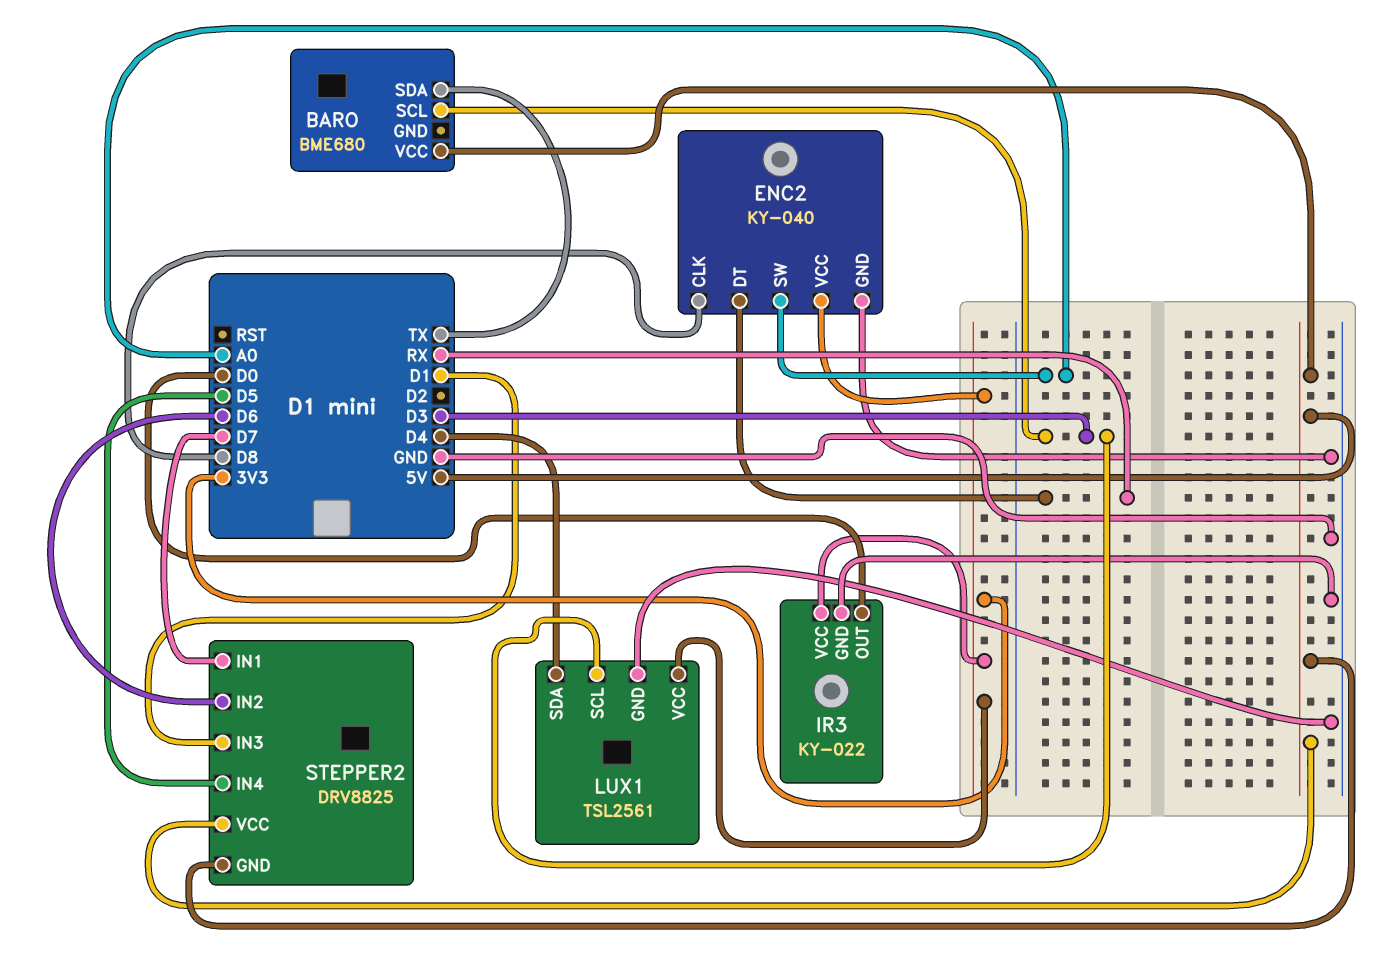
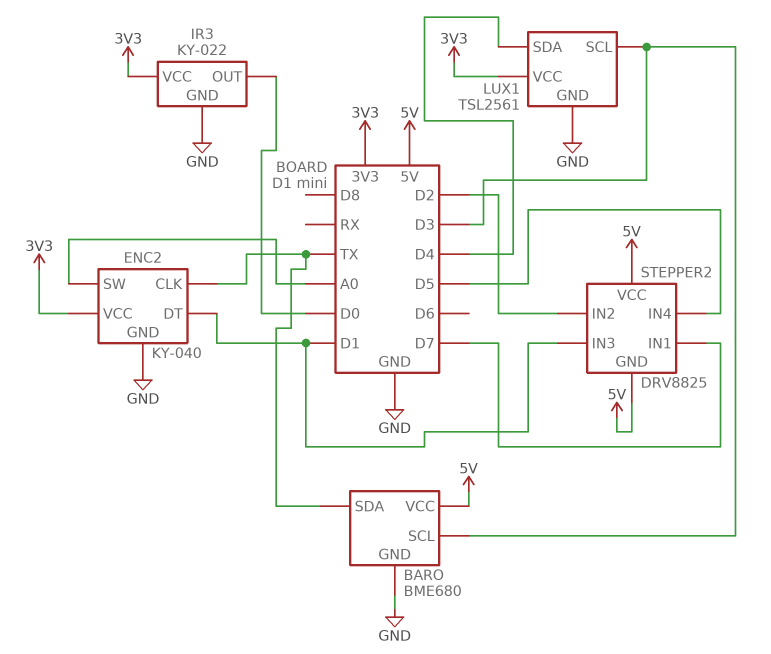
BARO pin GND: none -> GND
ENC2 pin CLK: D8 -> TX
ENC2 pin DT: RX -> D1
STEPPER2 pin IN2: D6 -> D2

